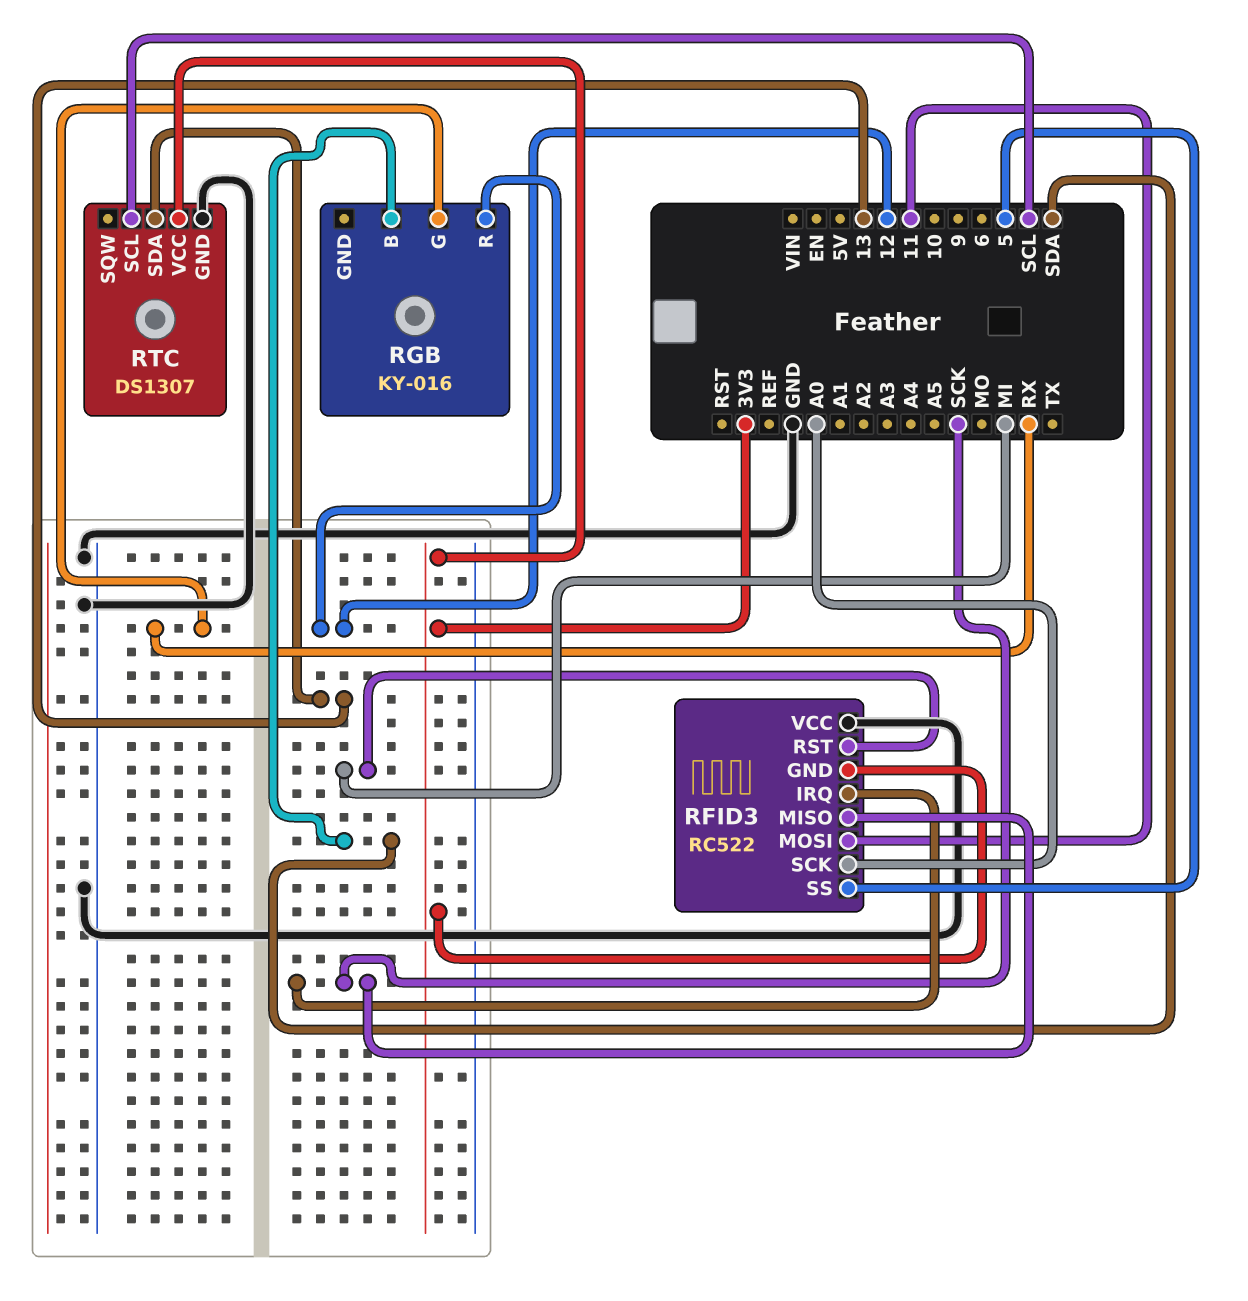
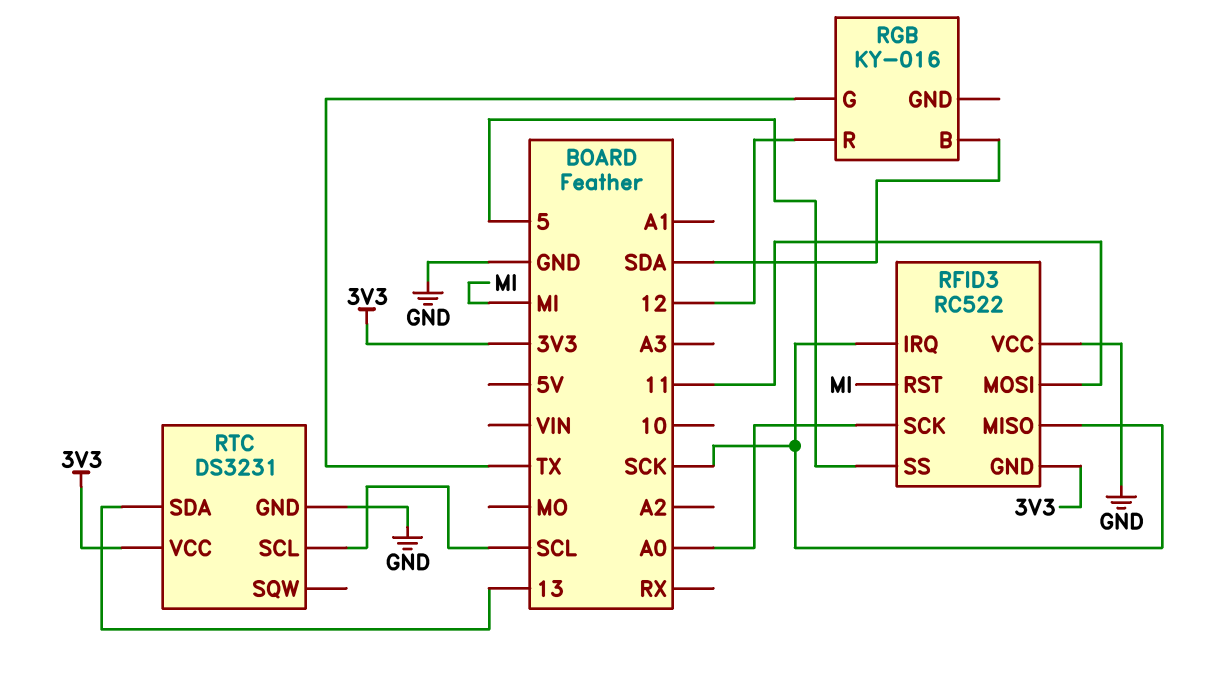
RGB pin G: RX -> TX
RTC: DS1307 -> DS3231

